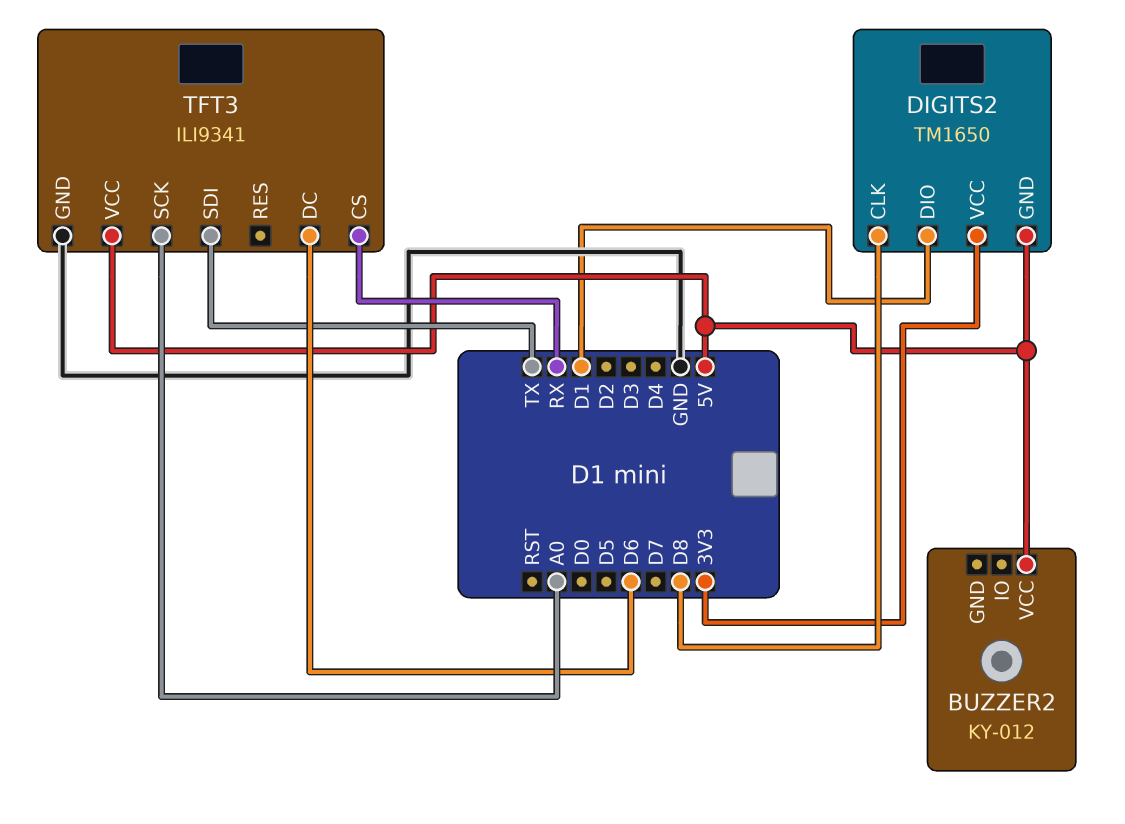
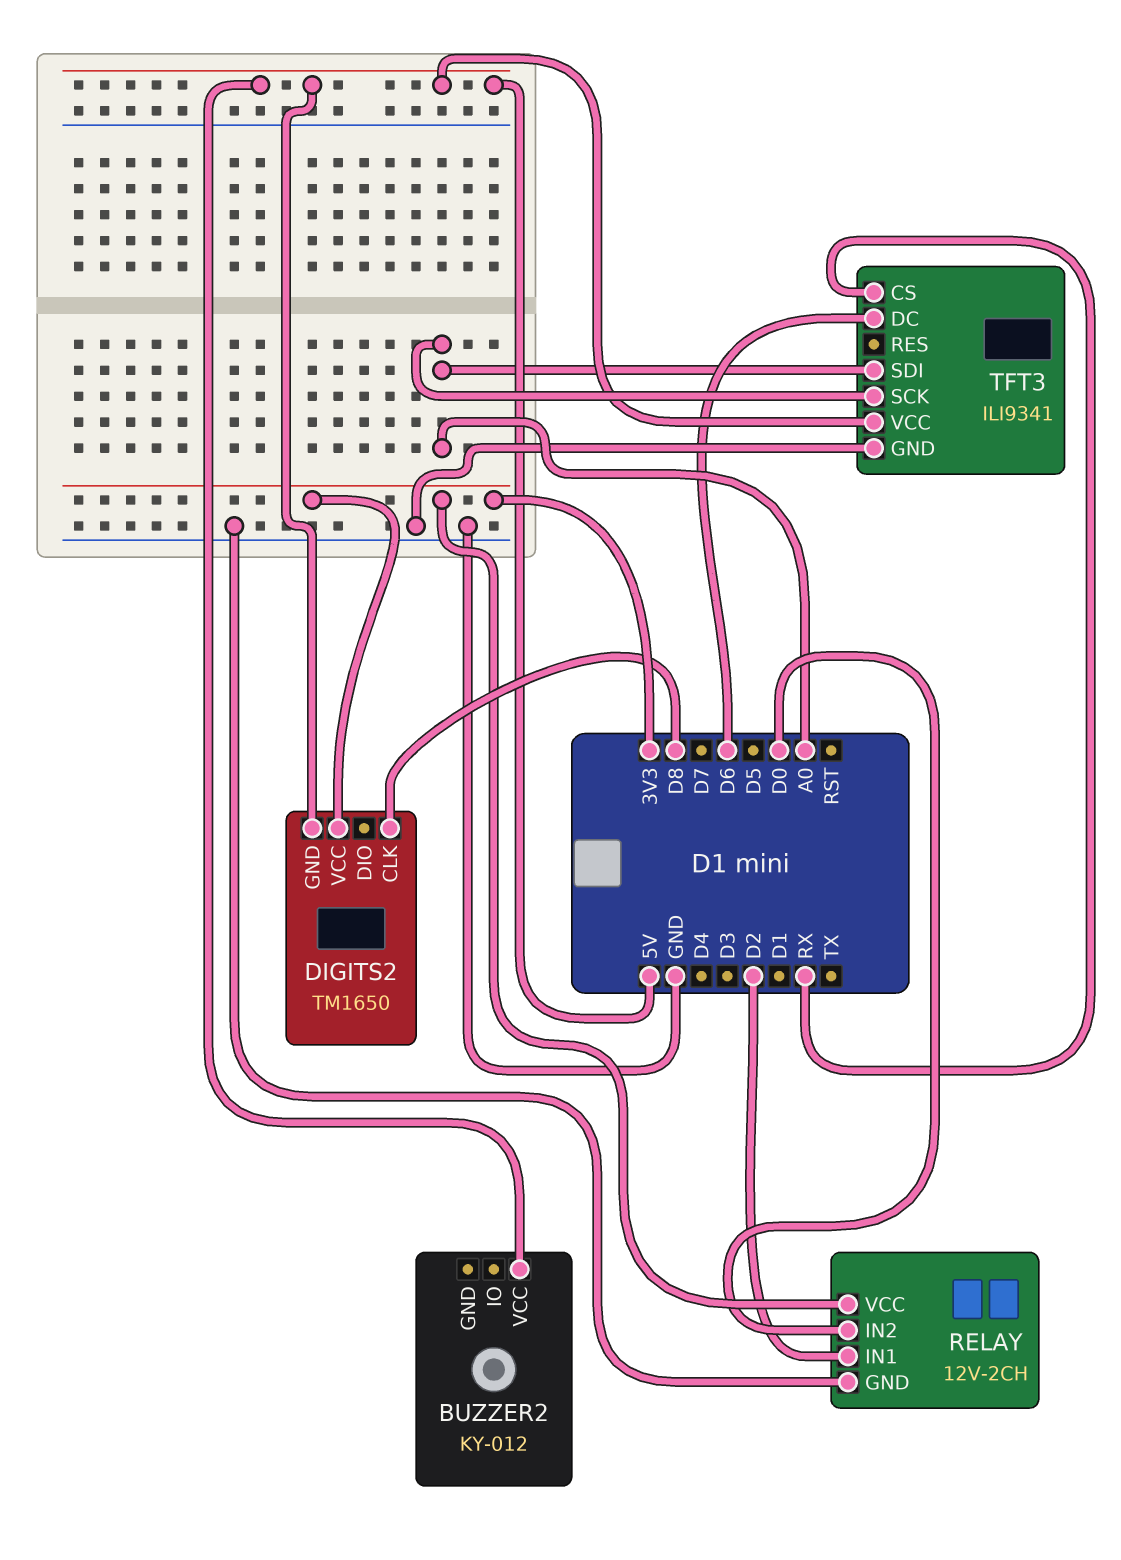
DIGITS2 pin DIO: D1 -> none
RELAY: none -> 12V-2CH
RELAY pin GND: none -> GND
RELAY pin IN1: none -> D2
RELAY pin IN2: none -> D0
RELAY pin VCC: none -> 3V3
TFT3 pin SDI: TX -> A0

